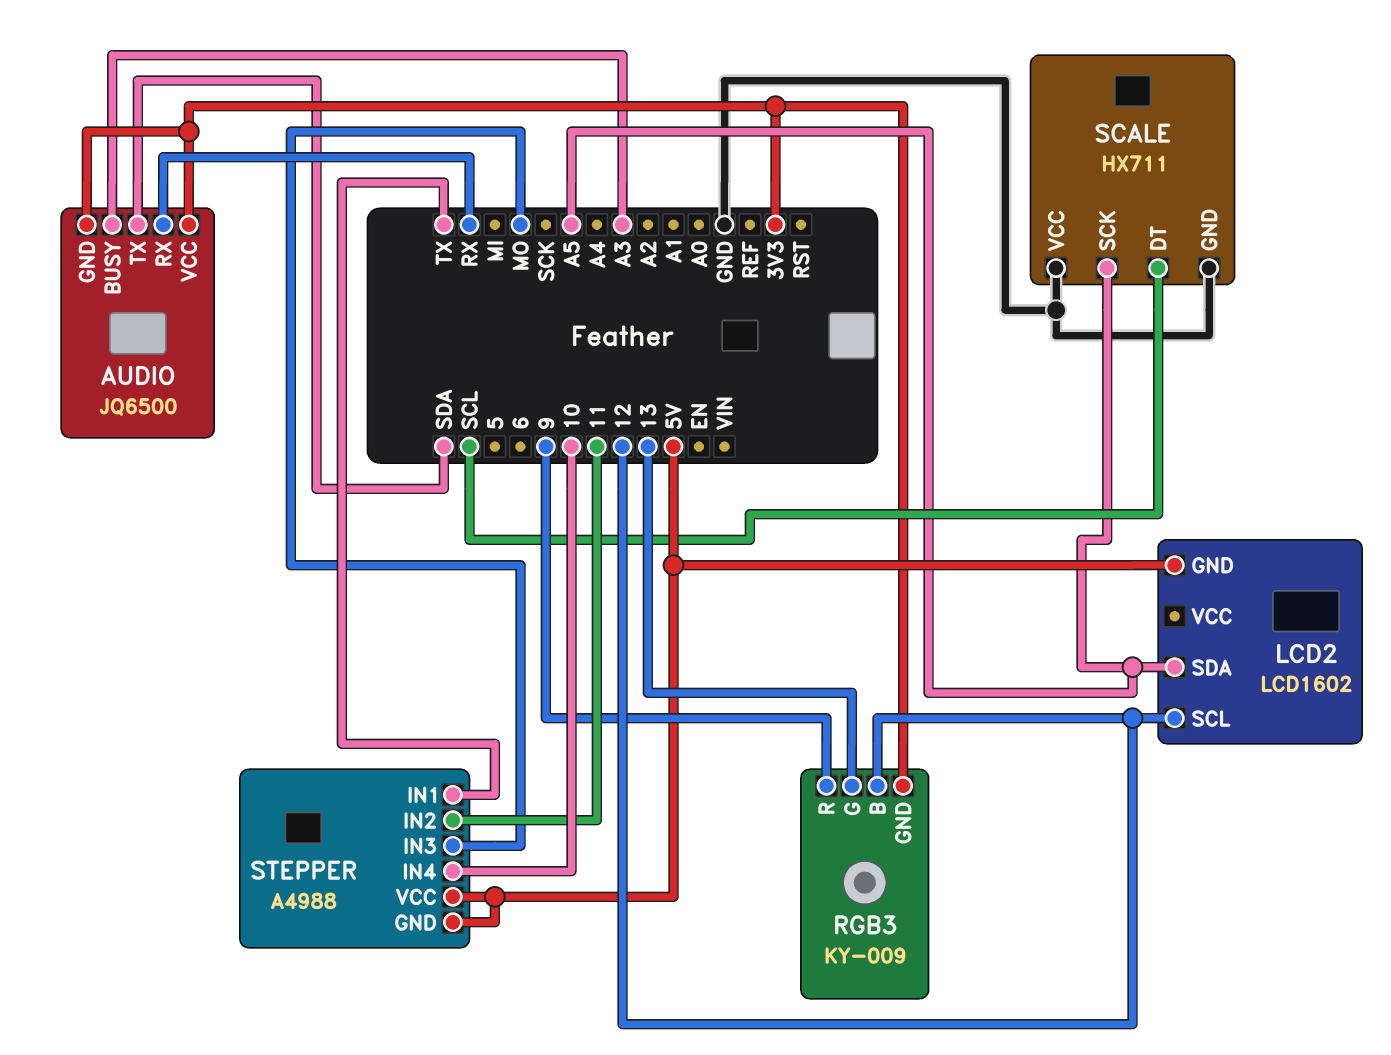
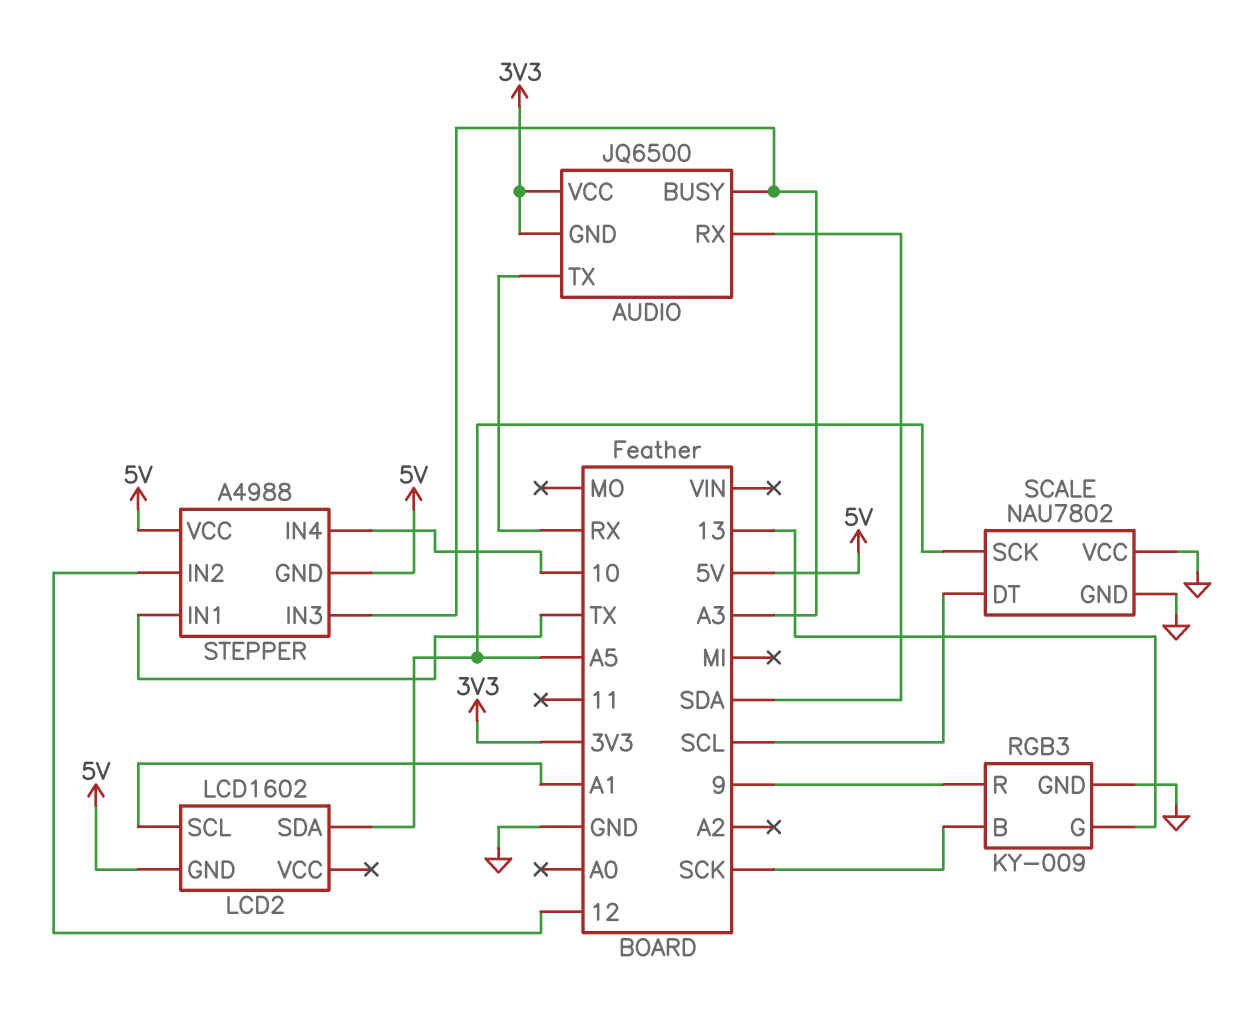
AUDIO pin RX: RX -> SDA
AUDIO pin TX: SDA -> RX
LCD2 pin SCL: 12 -> A1
RGB3 pin B: 12 -> SCK
RGB3 pin GND: 3V3 -> GND
SCALE: HX711 -> NAU7802
STEPPER pin IN2: 11 -> 12
STEPPER pin IN3: MO -> A3

